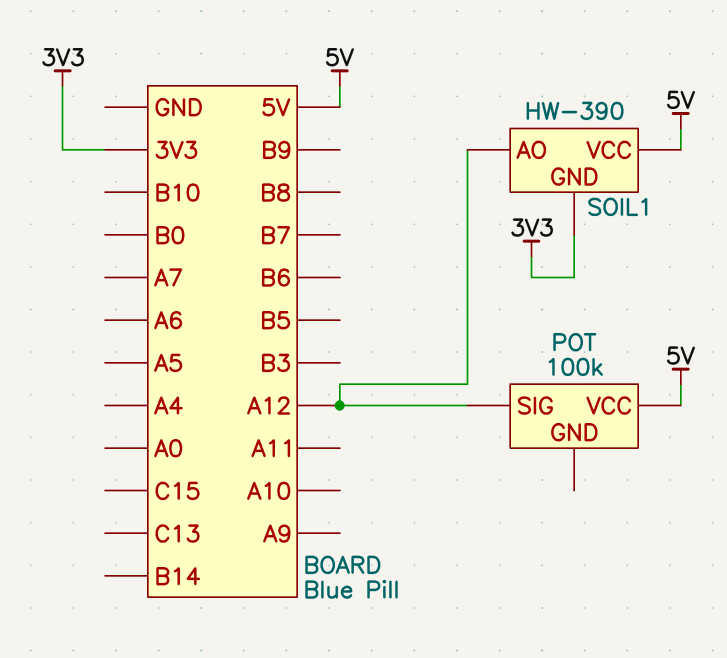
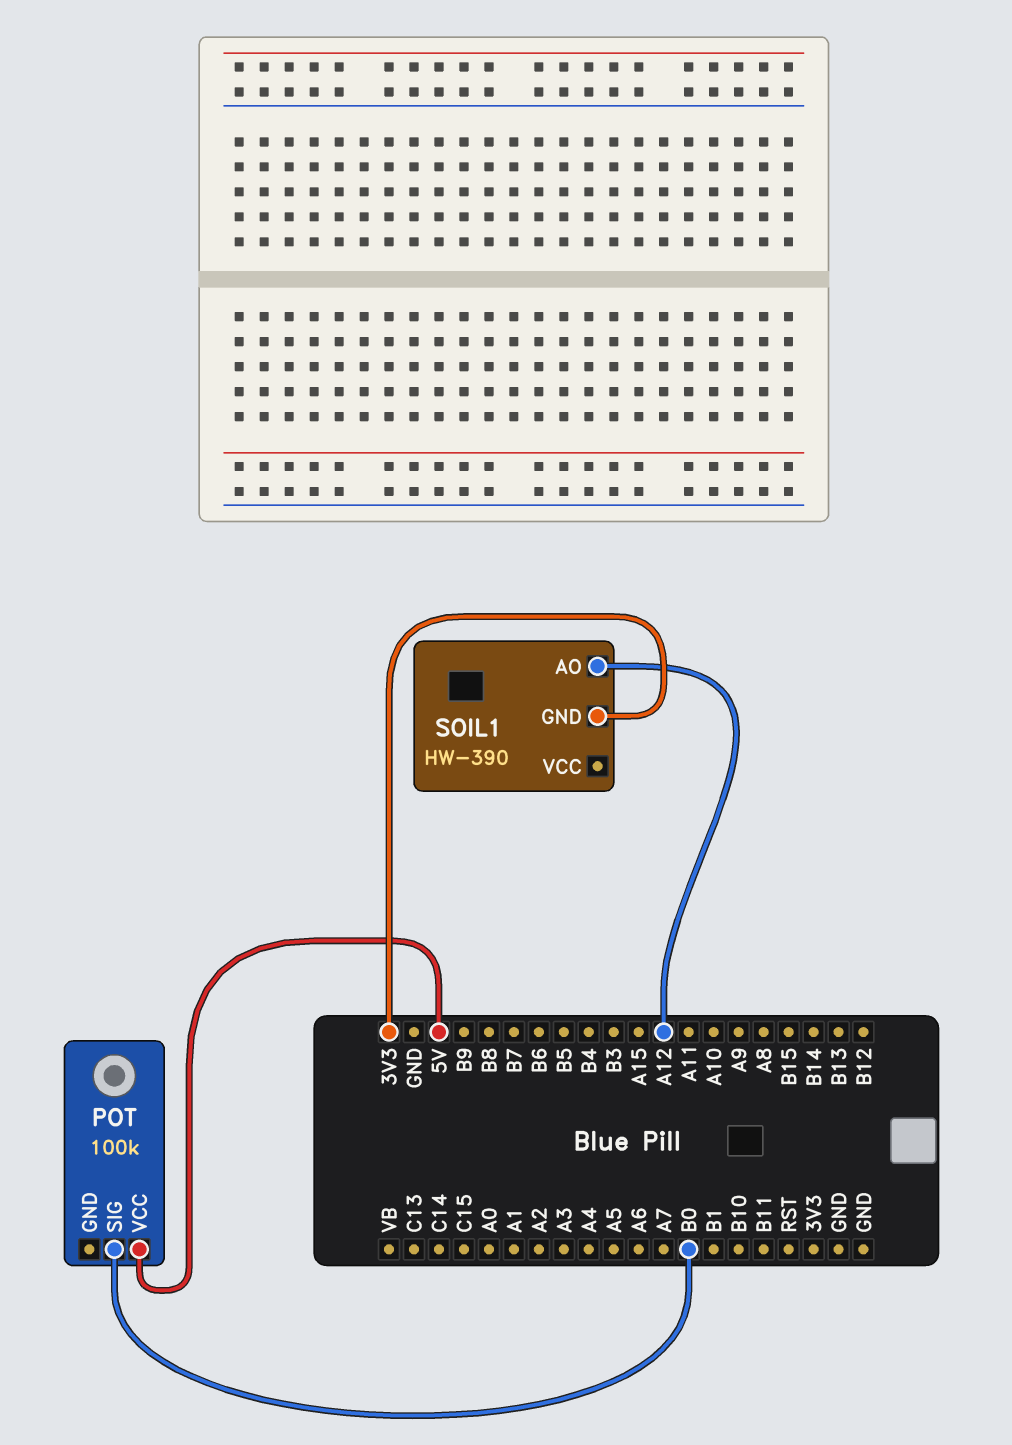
POT pin SIG: A12 -> B0
SOIL1 pin VCC: 5V -> none

